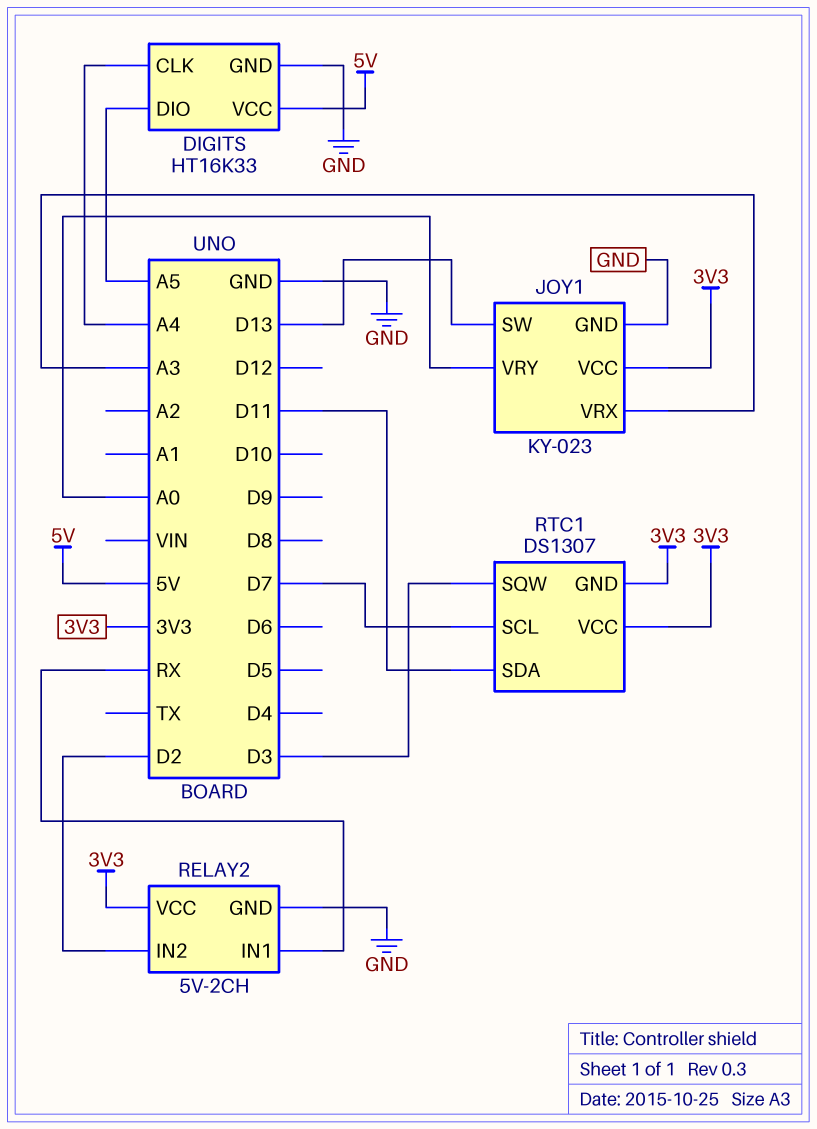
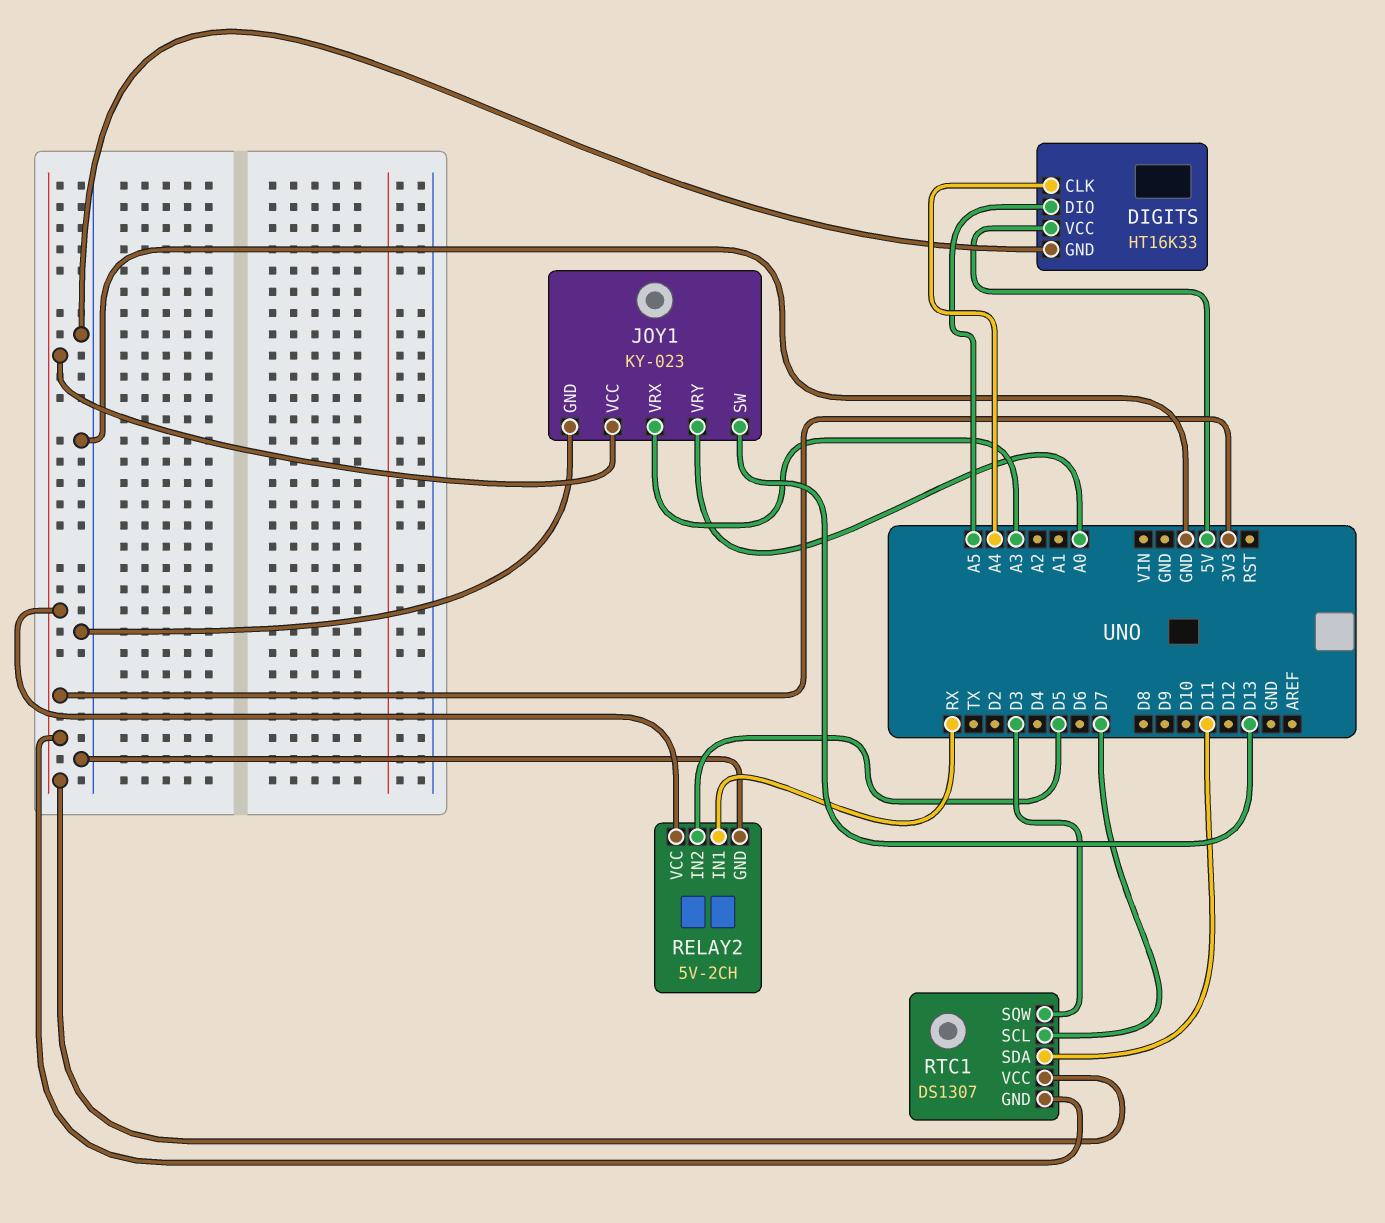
RELAY2 pin IN2: D2 -> D5

